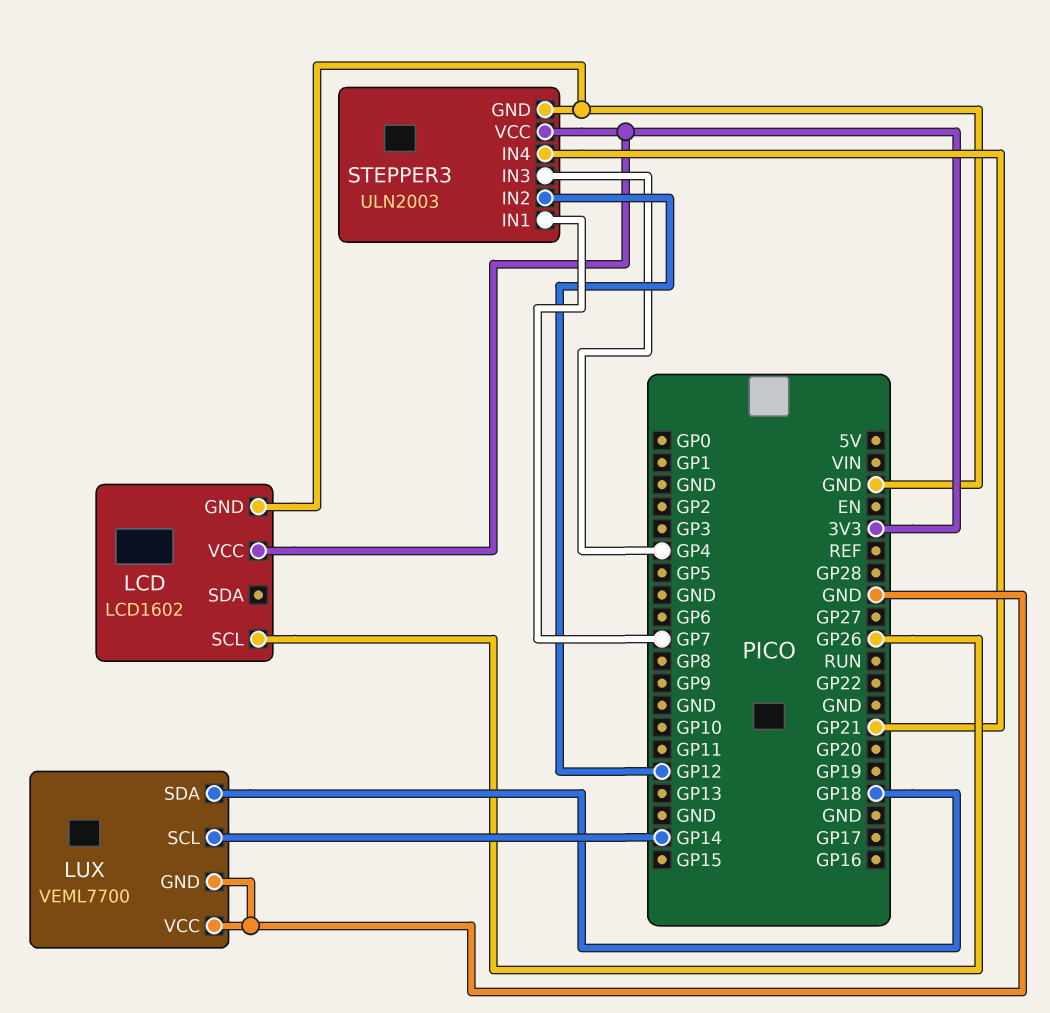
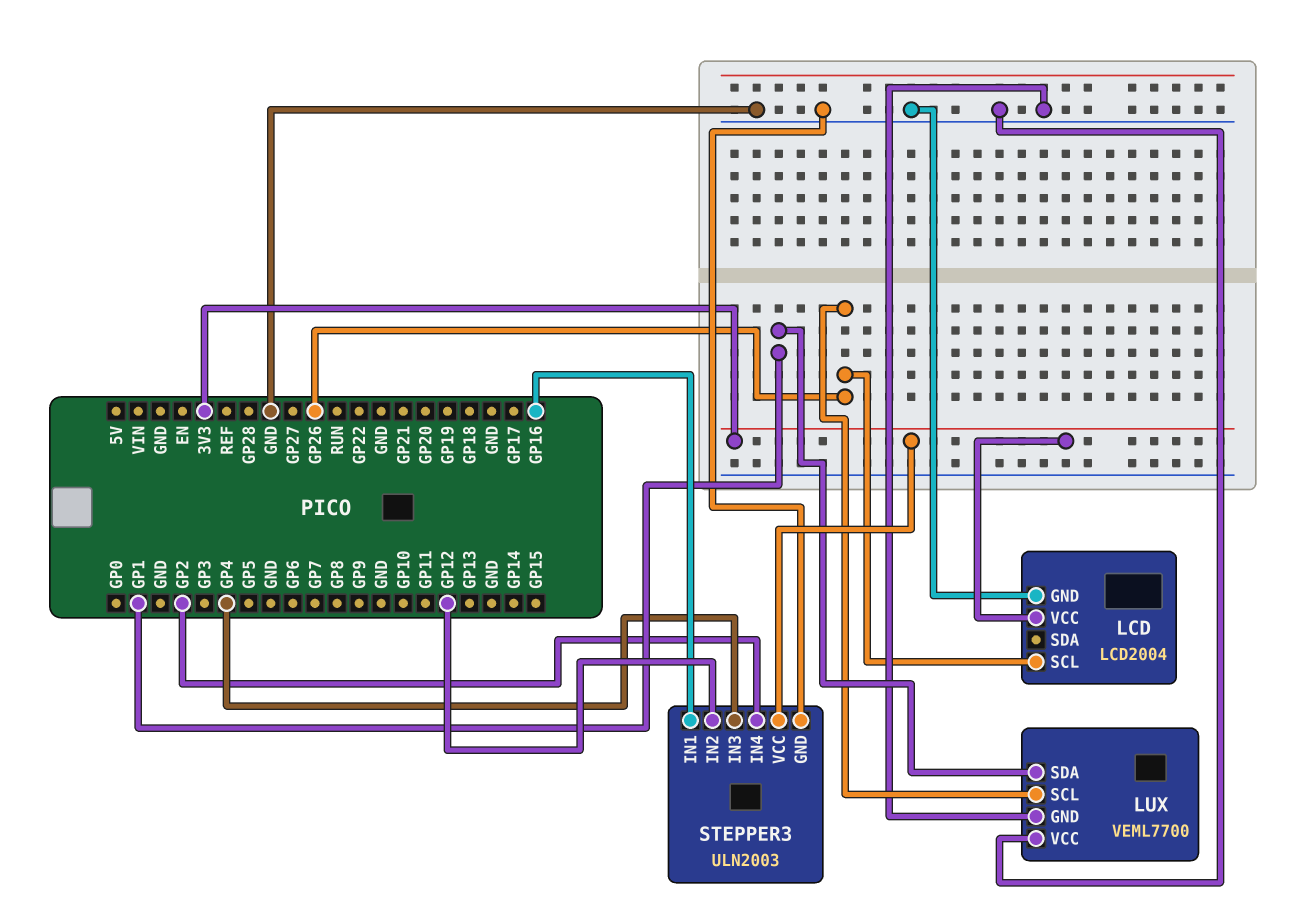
LCD: LCD1602 -> LCD2004
LUX pin SCL: GP14 -> GP26
LUX pin SDA: GP18 -> GP1
STEPPER3 pin IN1: GP7 -> GP16
STEPPER3 pin IN4: GP21 -> GP2

